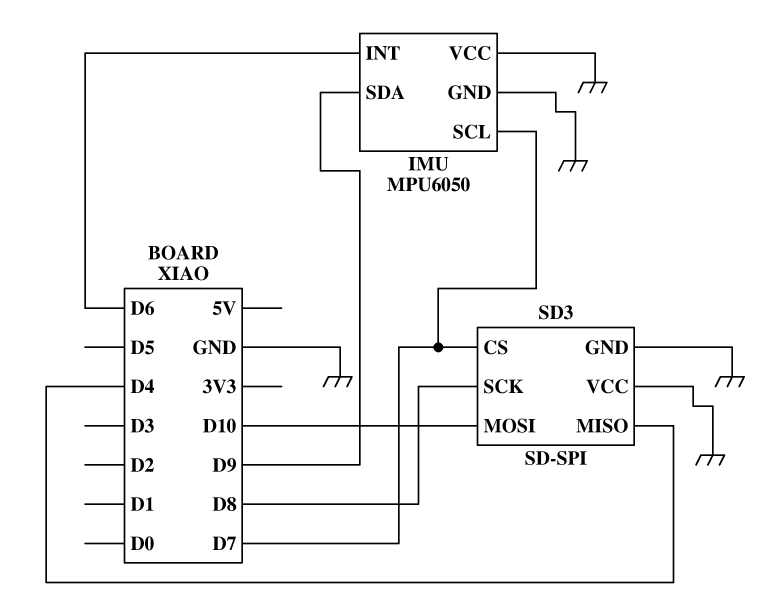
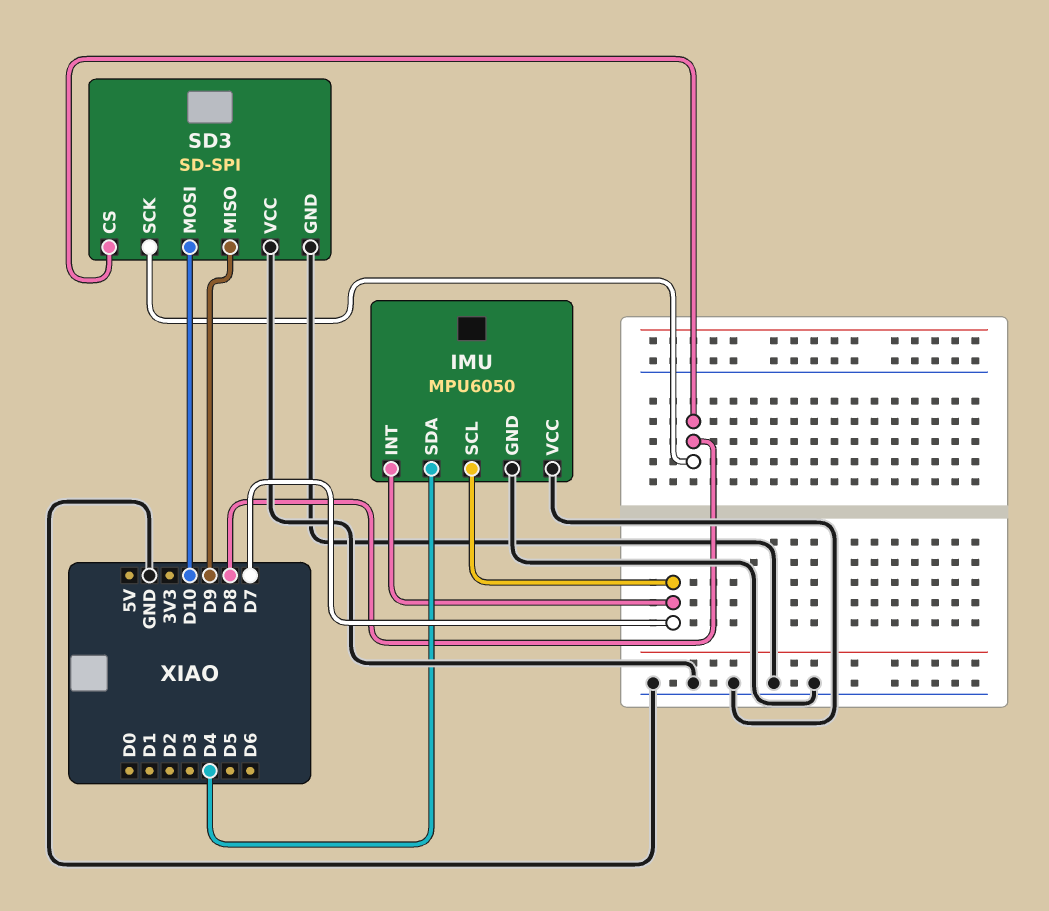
IMU pin INT: D6 -> D7
IMU pin SDA: D9 -> D4
SD3 pin CS: D7 -> D8
SD3 pin MISO: D4 -> D9

